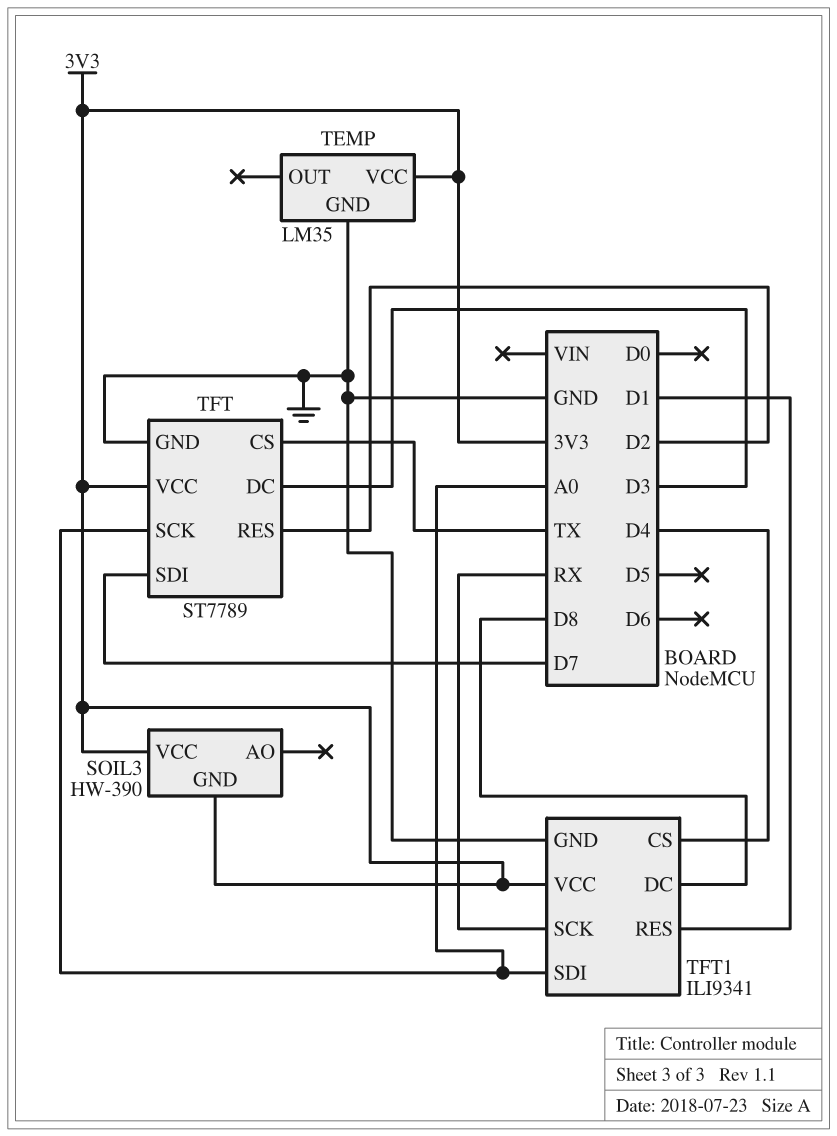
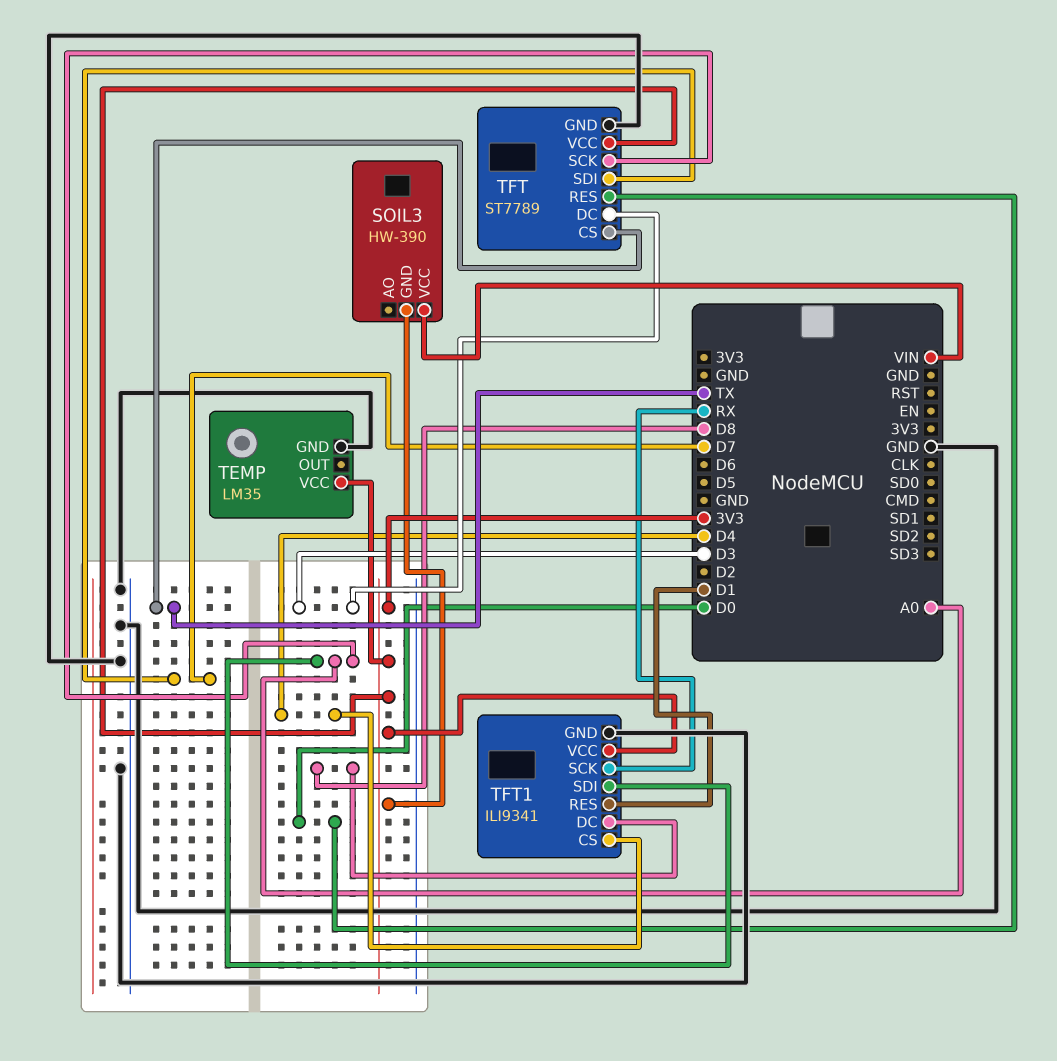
SOIL3 pin VCC: 3V3 -> VIN
TFT pin RES: D2 -> D0

